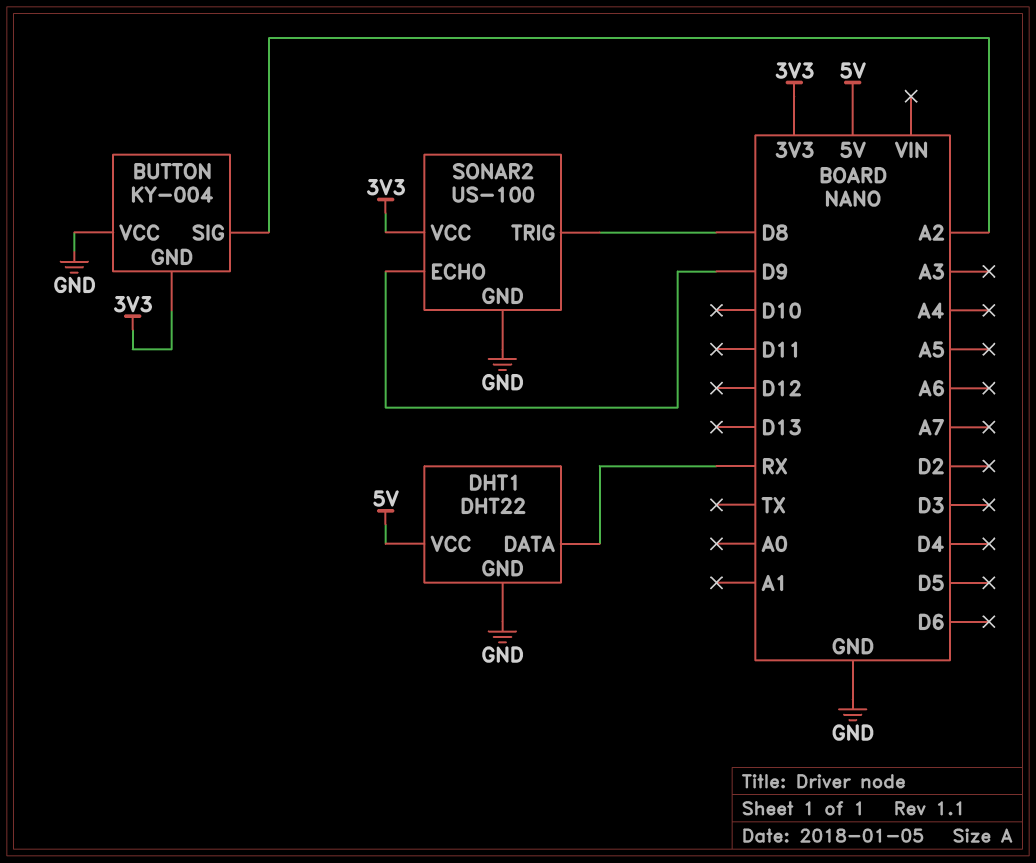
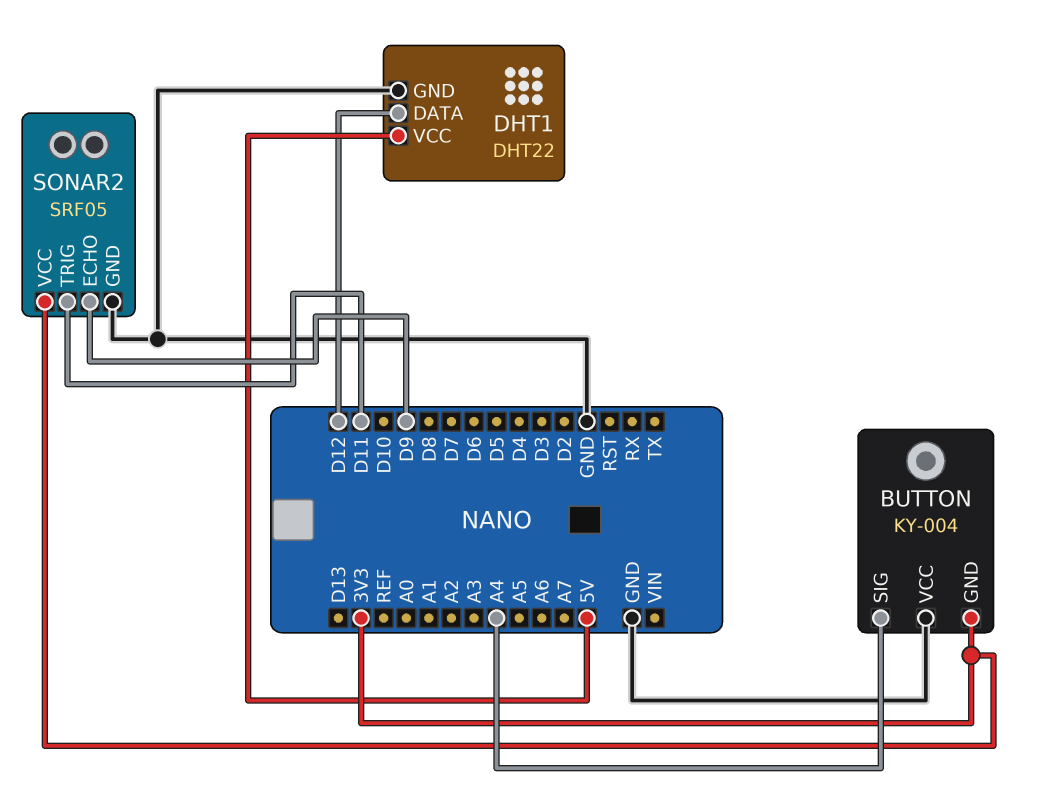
BUTTON pin SIG: A2 -> A4
DHT1 pin DATA: RX -> D12
SONAR2: US-100 -> SRF05
SONAR2 pin TRIG: D8 -> D11

